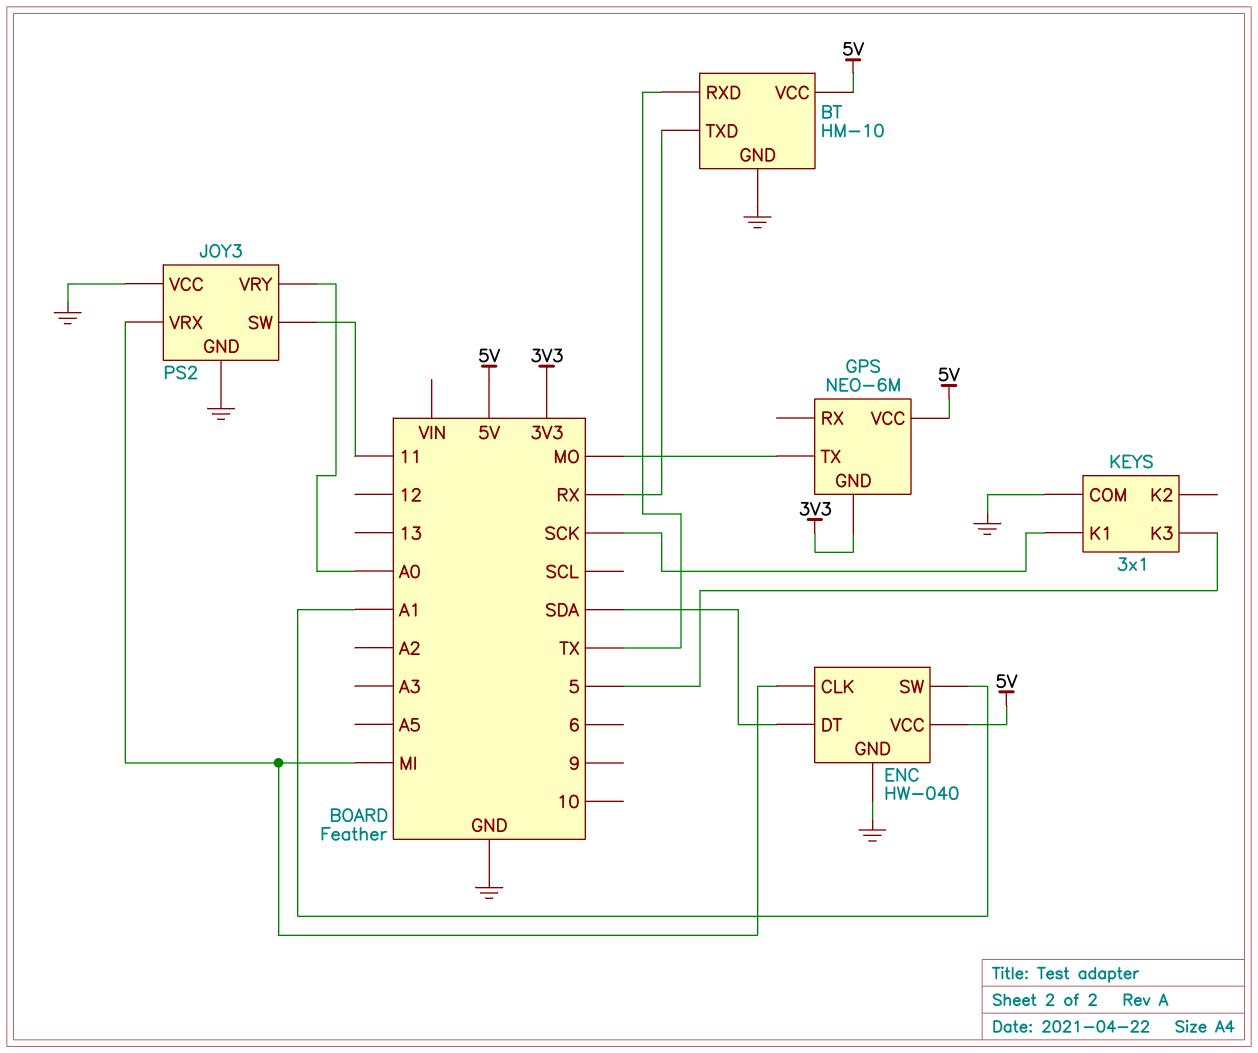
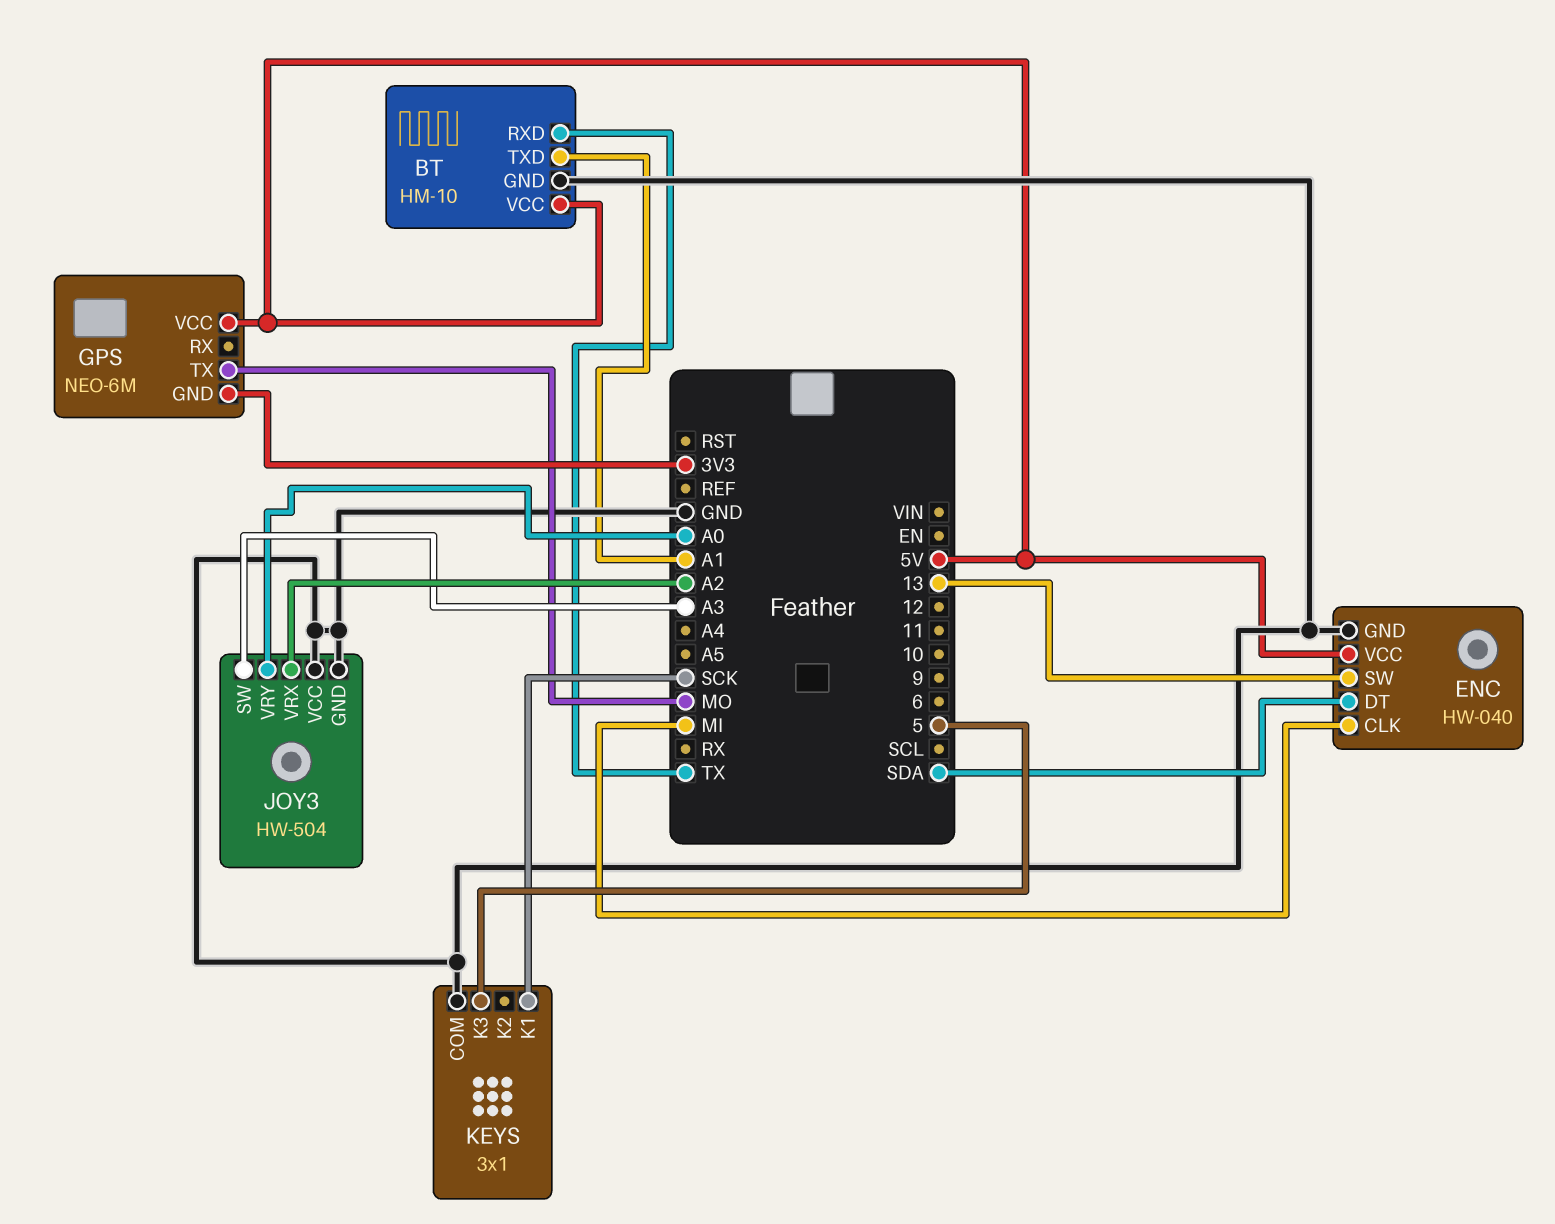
BT pin TXD: RX -> A1
ENC pin SW: A1 -> 13
JOY3: PS2 -> HW-504
JOY3 pin SW: 11 -> A3
JOY3 pin VRX: MI -> A2

